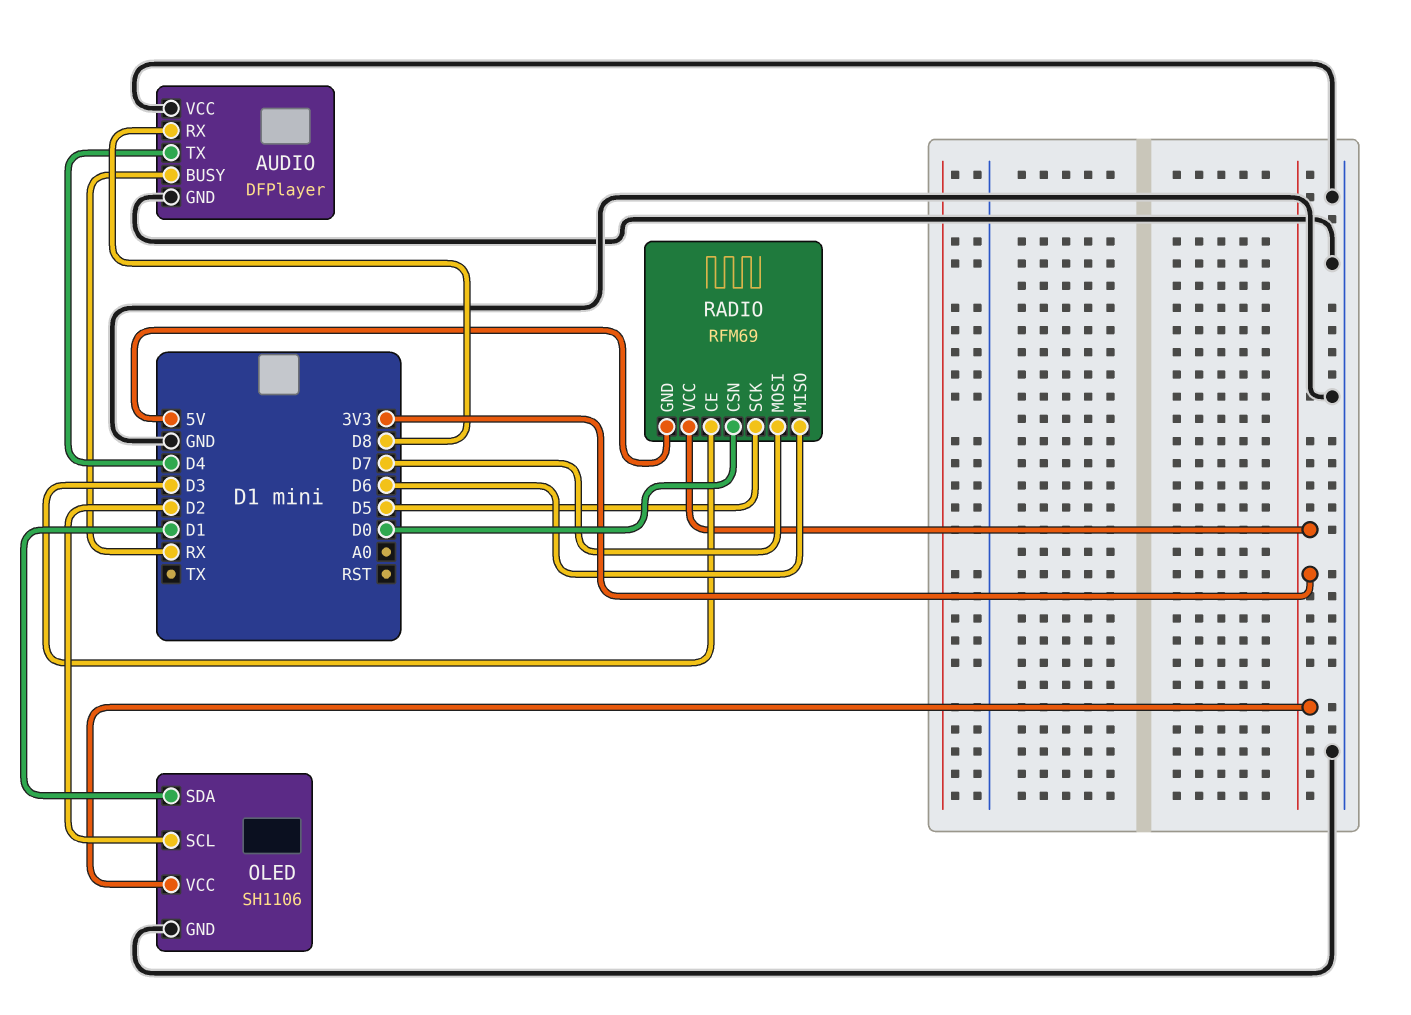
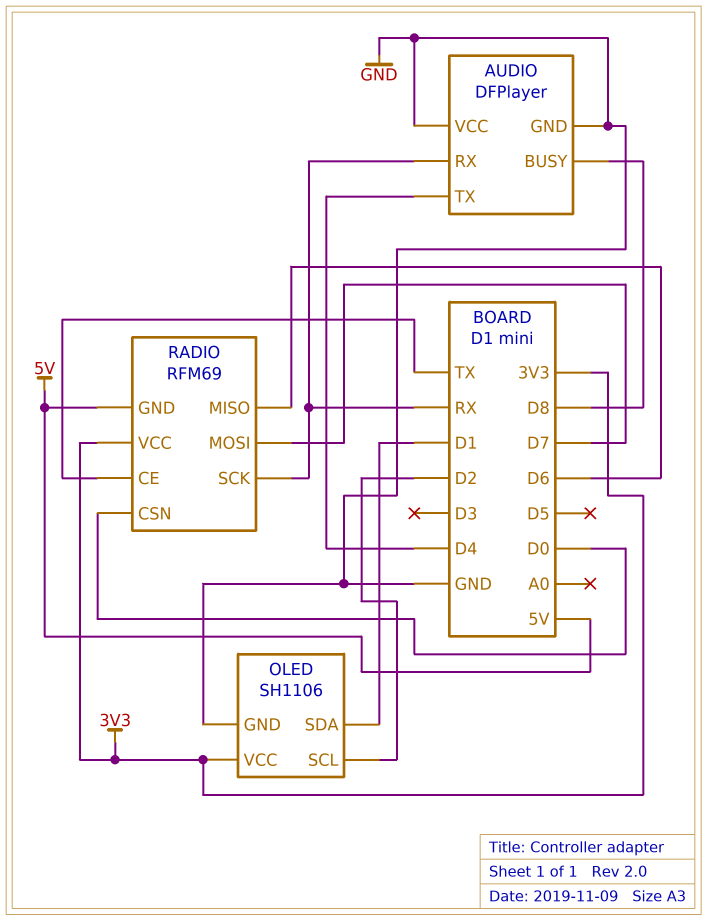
AUDIO pin BUSY: RX -> D8
AUDIO pin RX: D8 -> RX
RADIO pin CE: D3 -> TX
RADIO pin SCK: D5 -> RX

